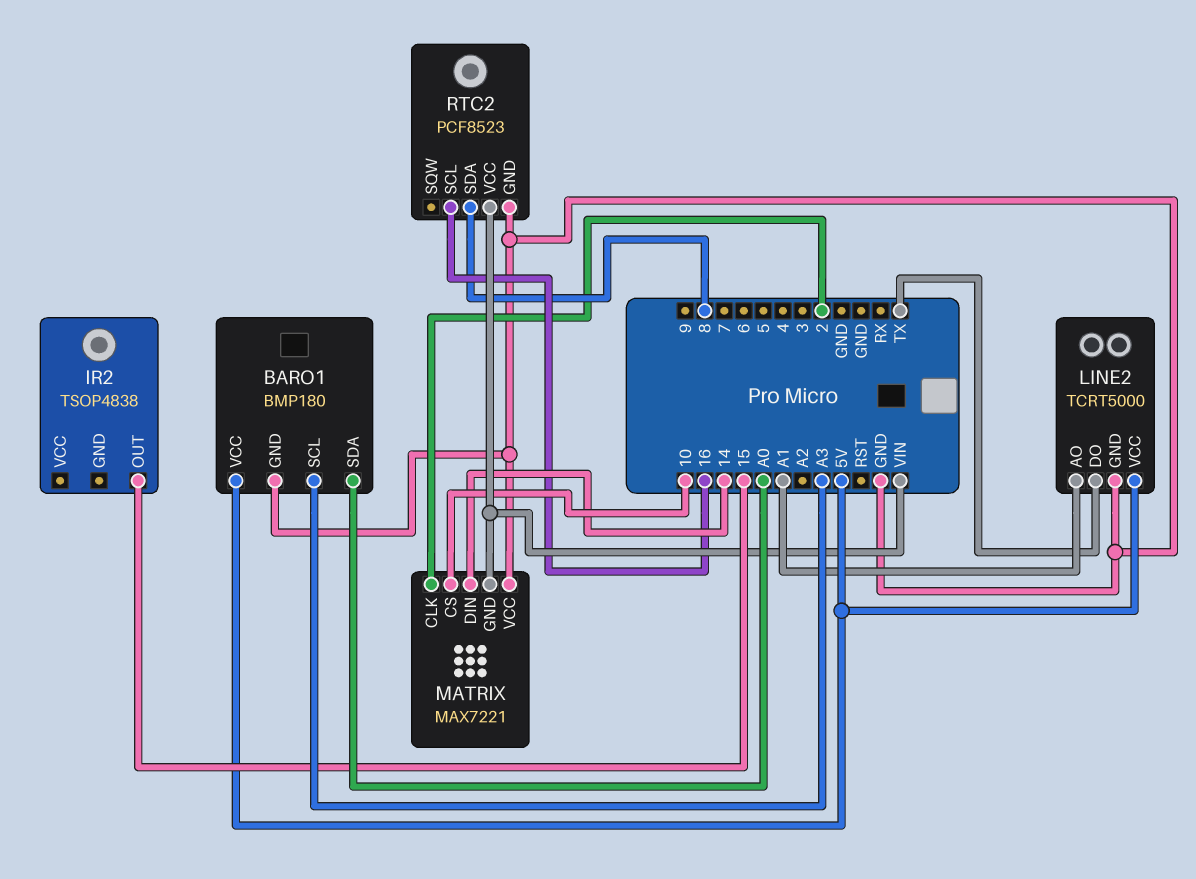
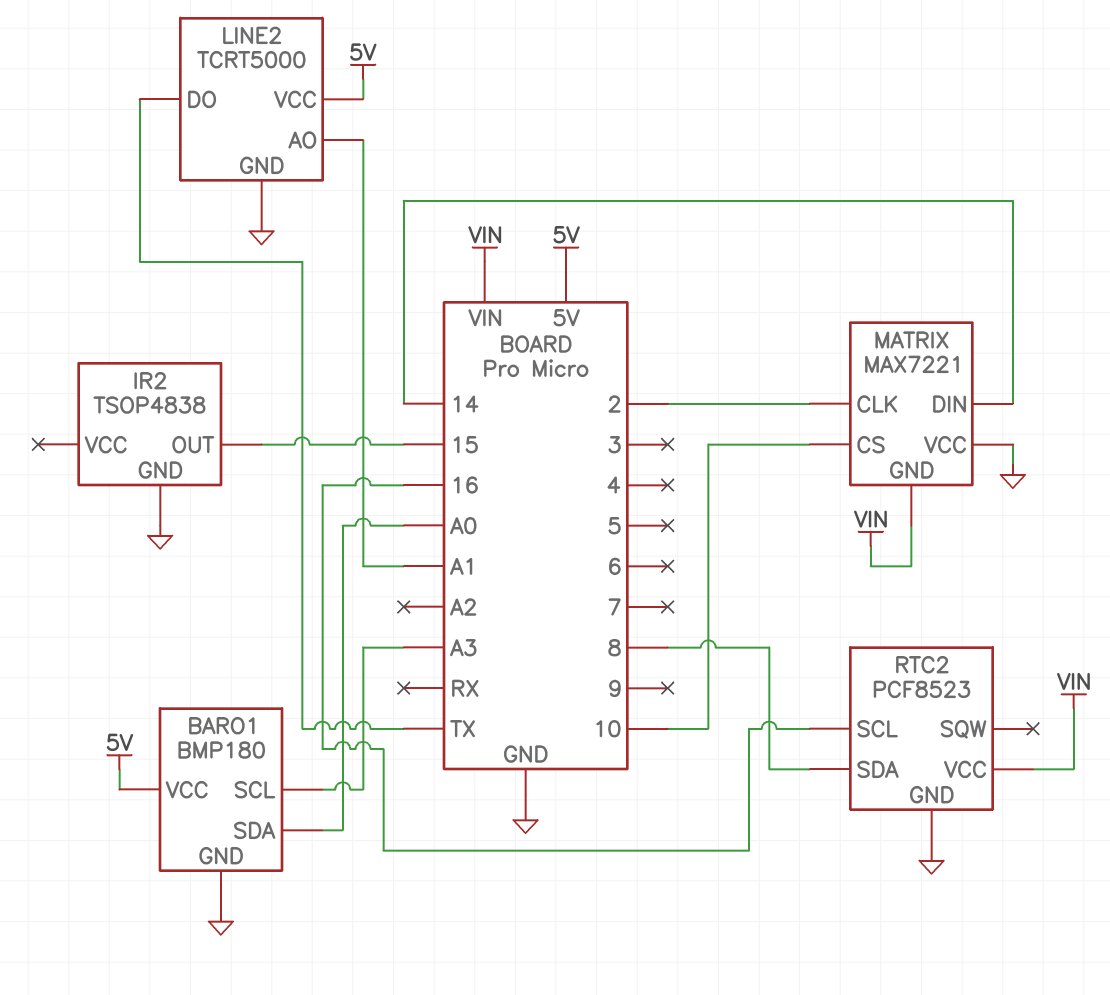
IR2 pin GND: none -> GND

